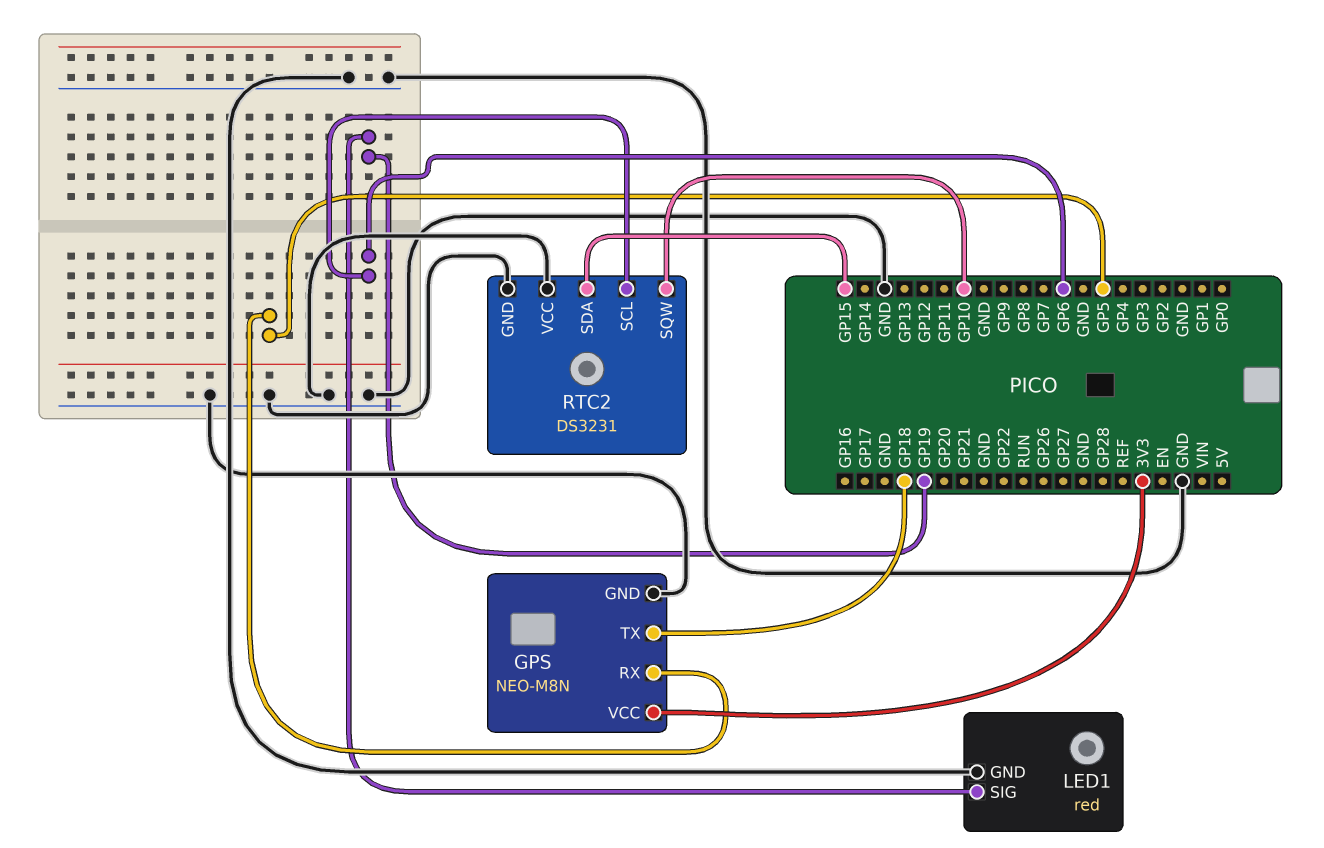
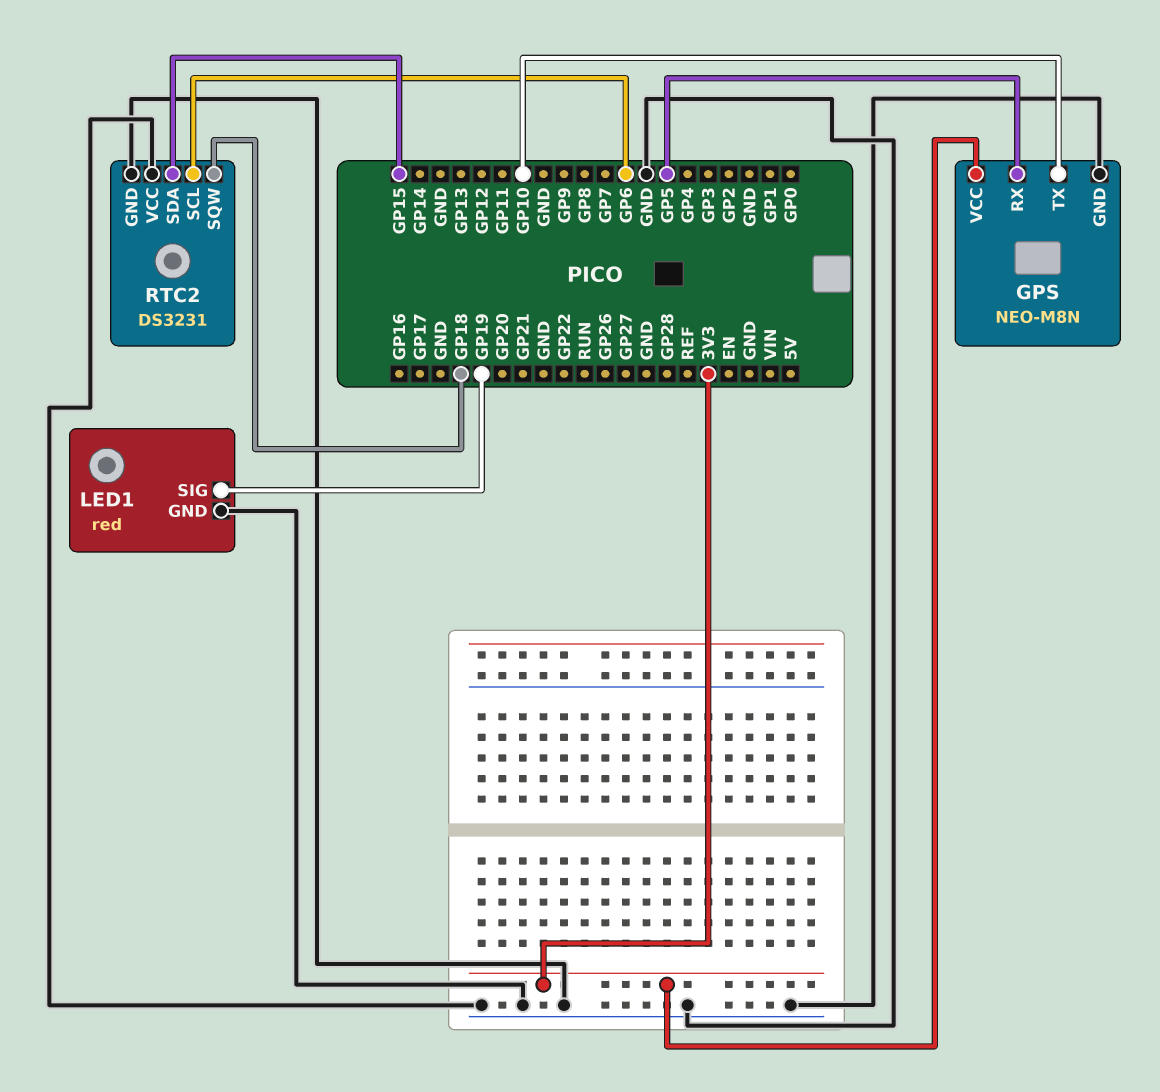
GPS pin TX: GP18 -> GP10
RTC2 pin SQW: GP10 -> GP18

